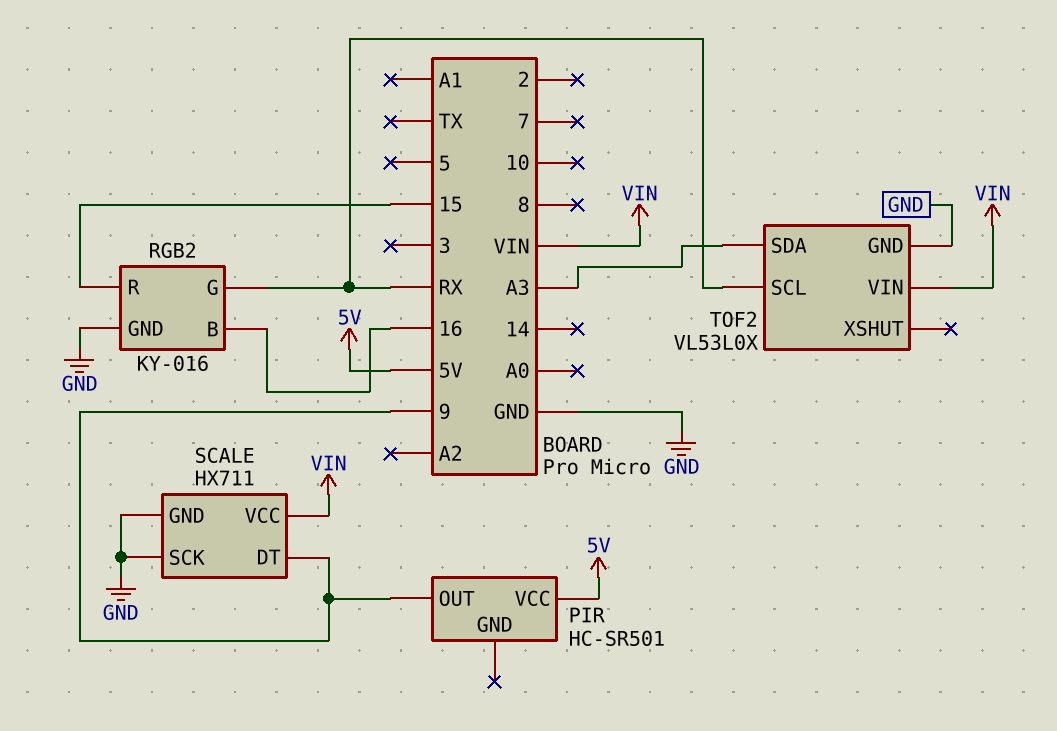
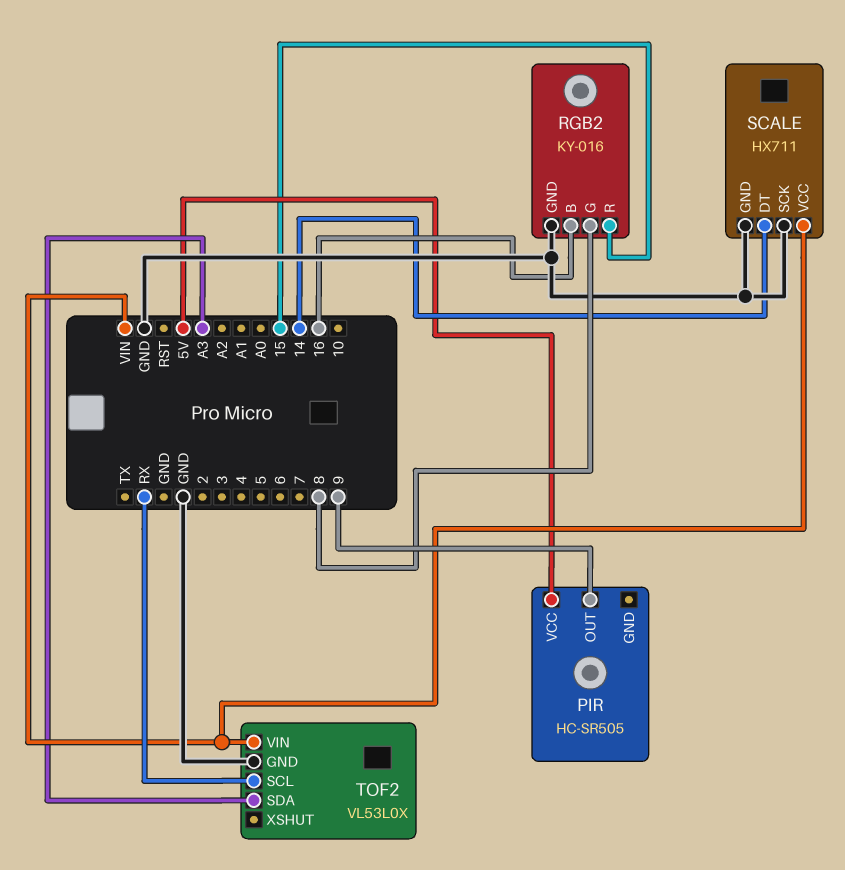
PIR: HC-SR501 -> HC-SR505
RGB2 pin G: RX -> 8
SCALE pin DT: 9 -> 14

